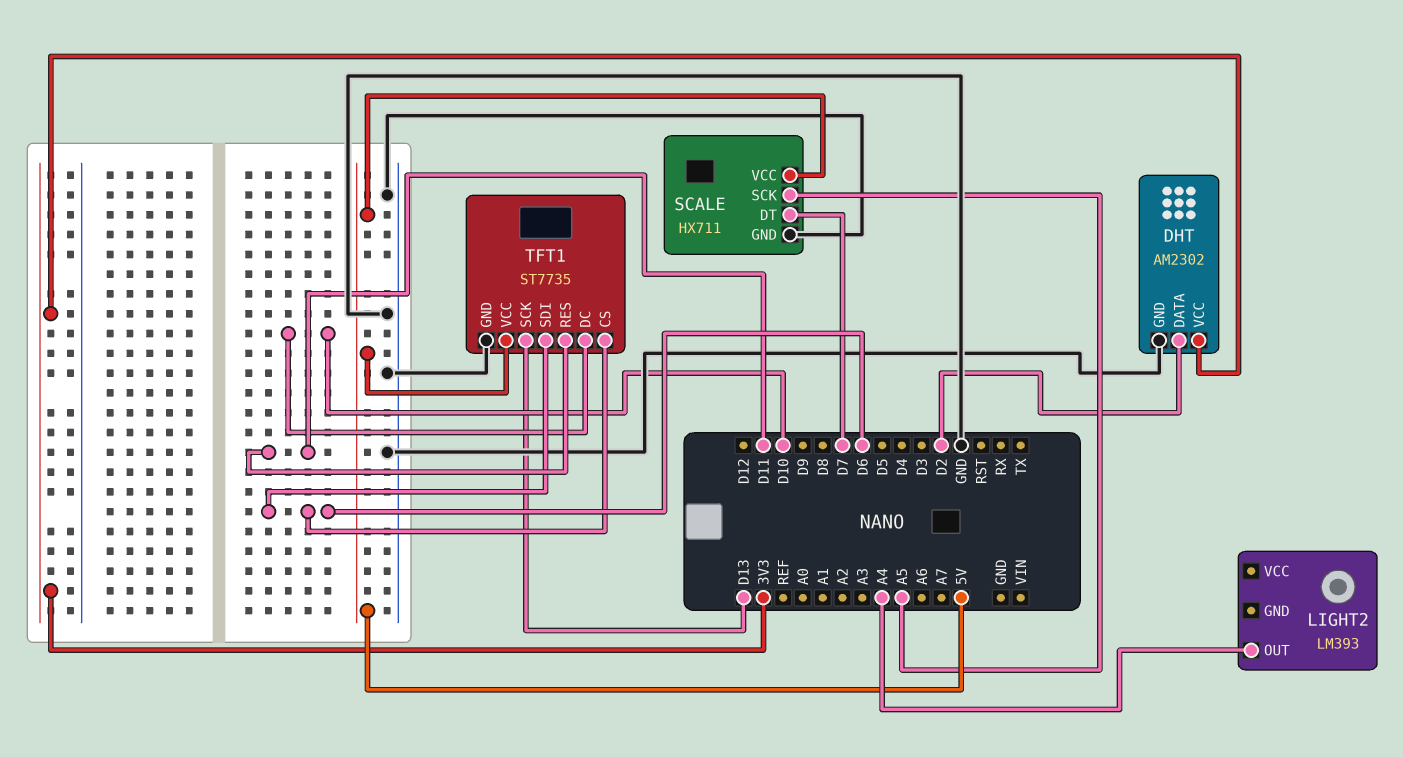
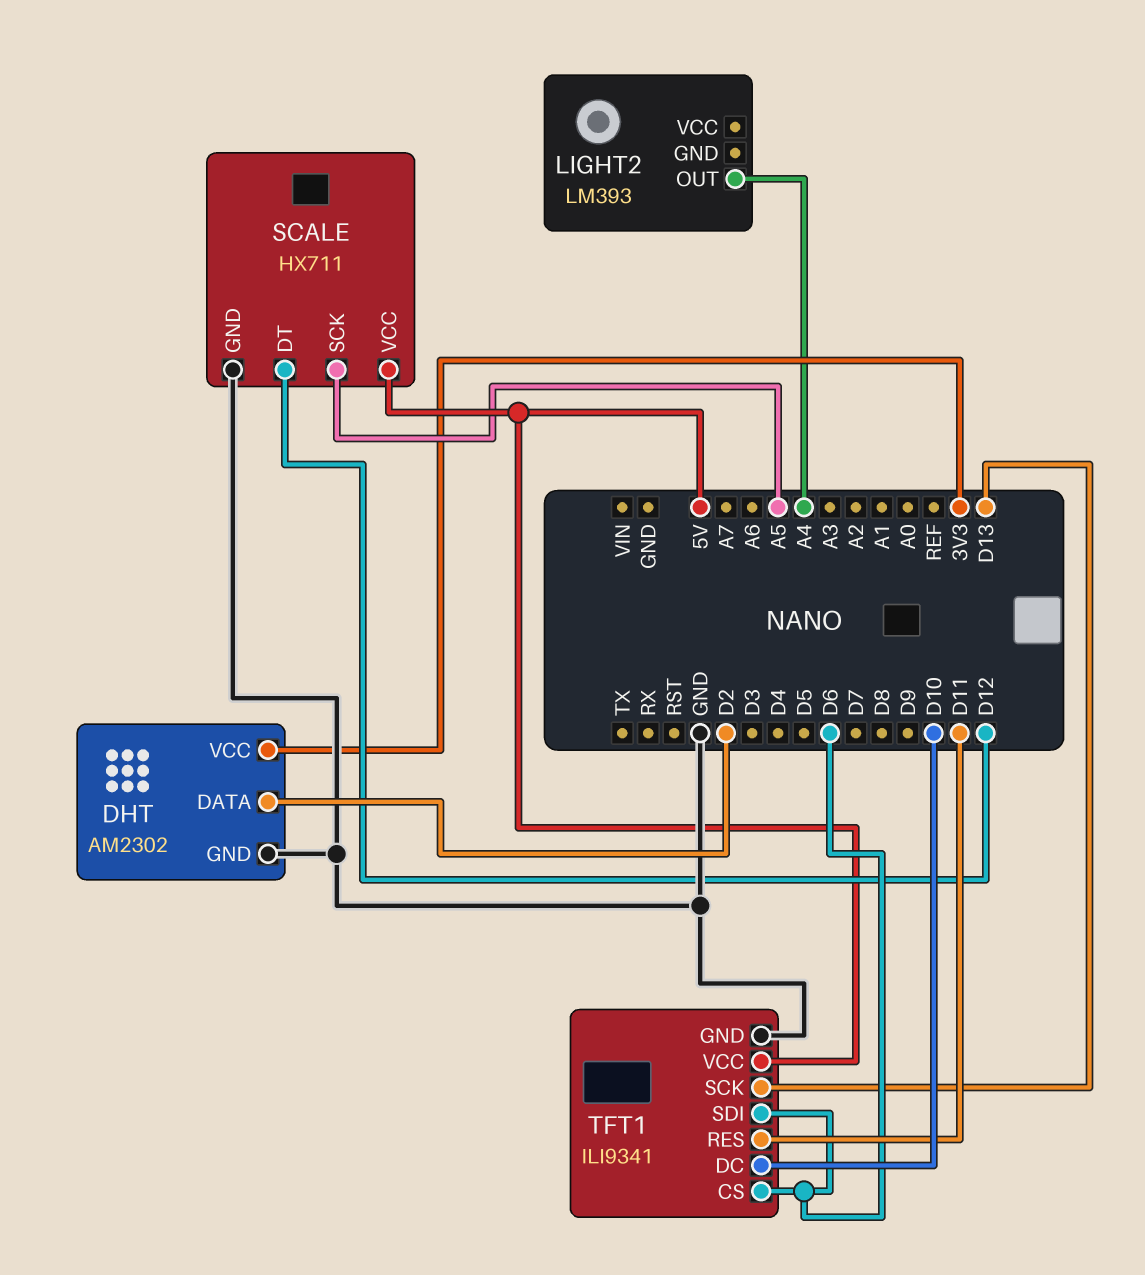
SCALE pin DT: D7 -> D12
TFT1: ST7735 -> ILI9341

